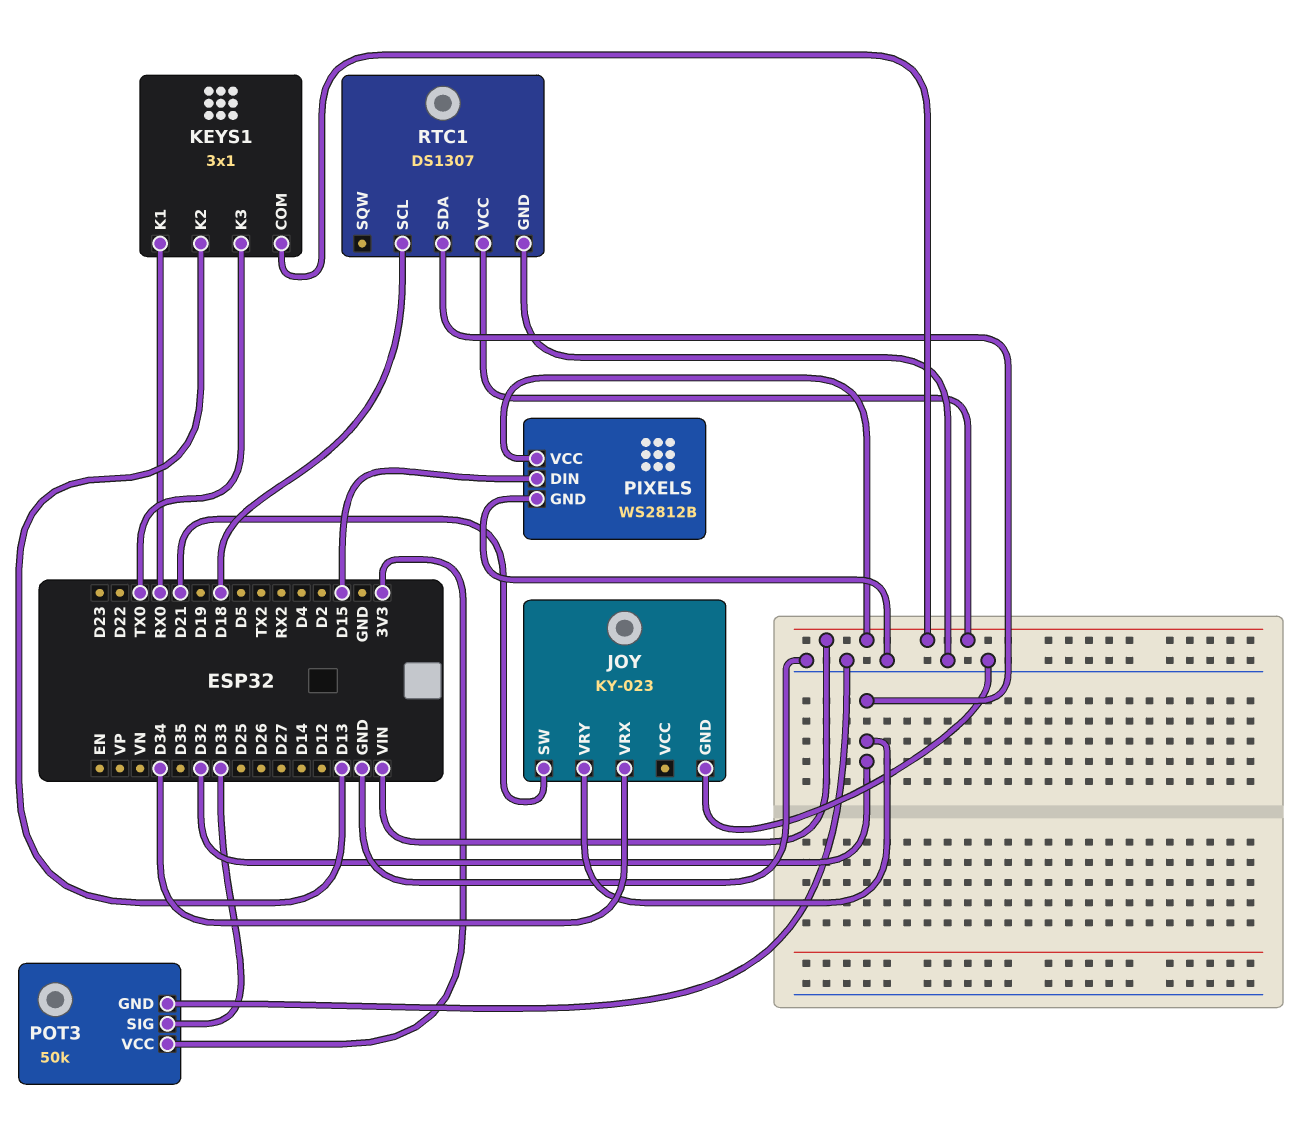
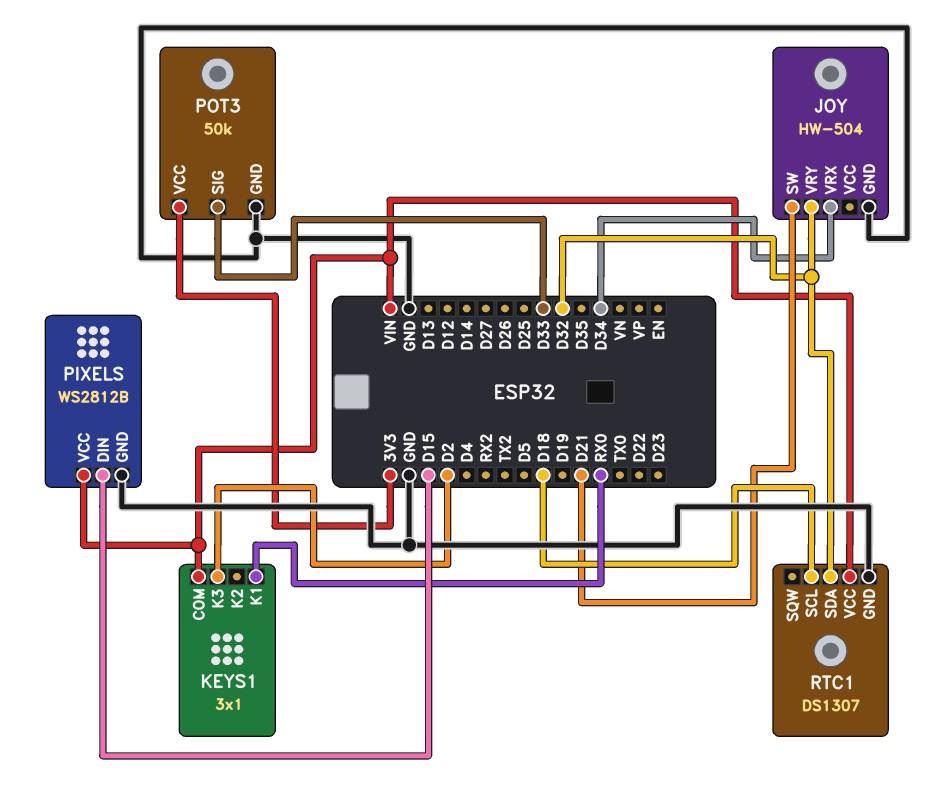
JOY: KY-023 -> HW-504
KEYS1 pin K2: D13 -> none
KEYS1 pin K3: TX0 -> D2

